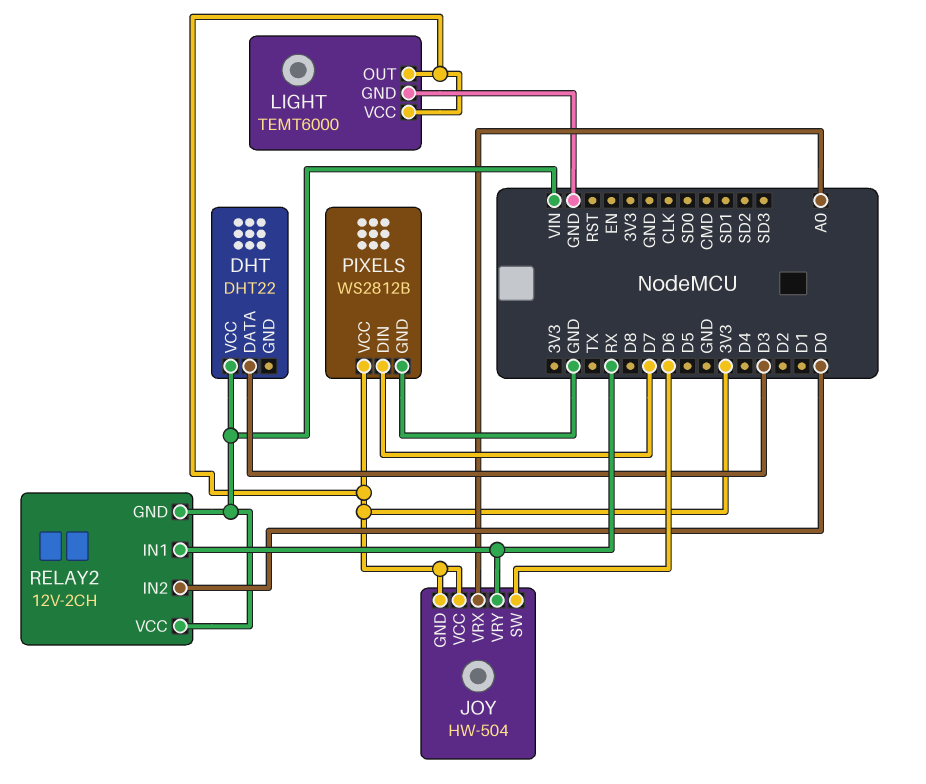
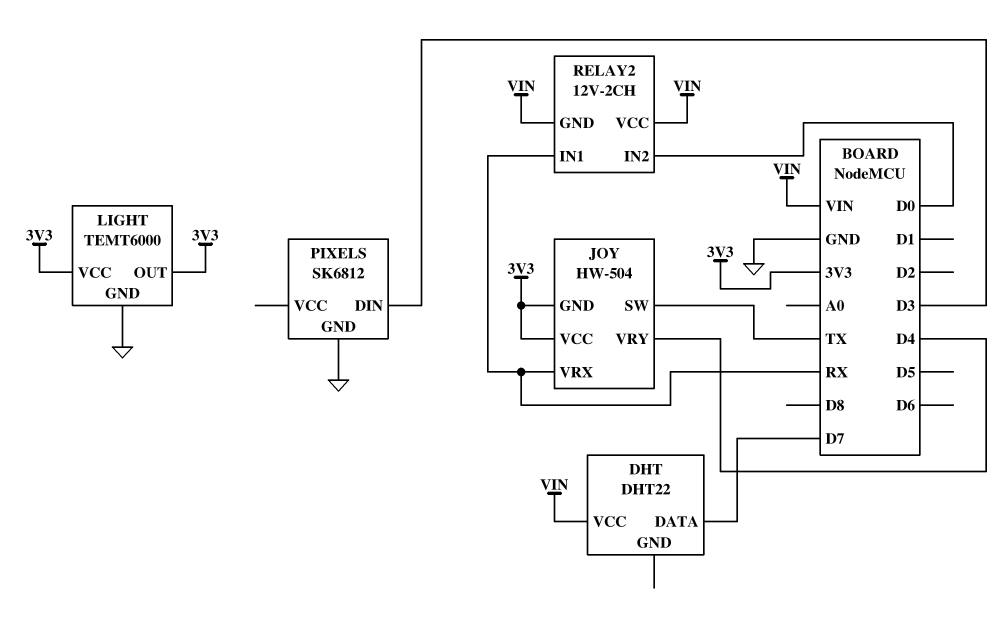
DHT pin DATA: D3 -> D7
JOY pin SW: D6 -> TX
JOY pin VRX: A0 -> RX
JOY pin VRY: RX -> D4
PIXELS: WS2812B -> SK6812
PIXELS pin DIN: D7 -> D3
PIXELS pin VCC: 3V3 -> none

